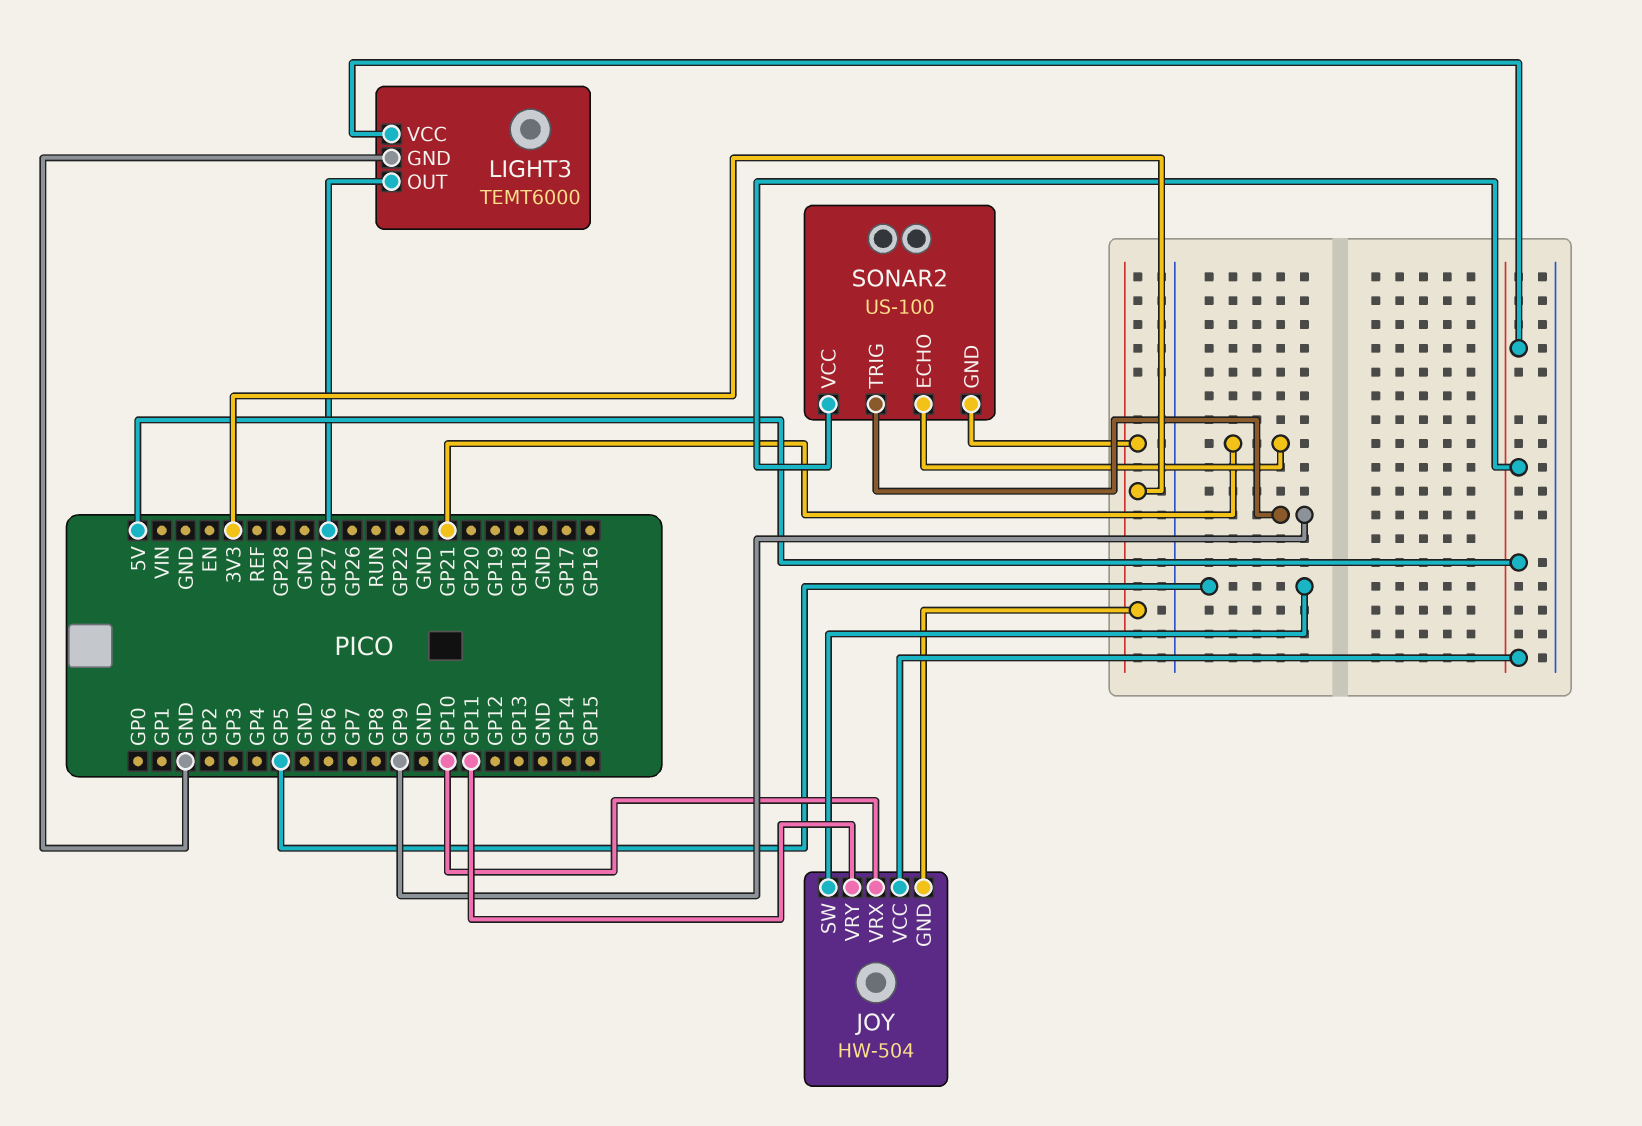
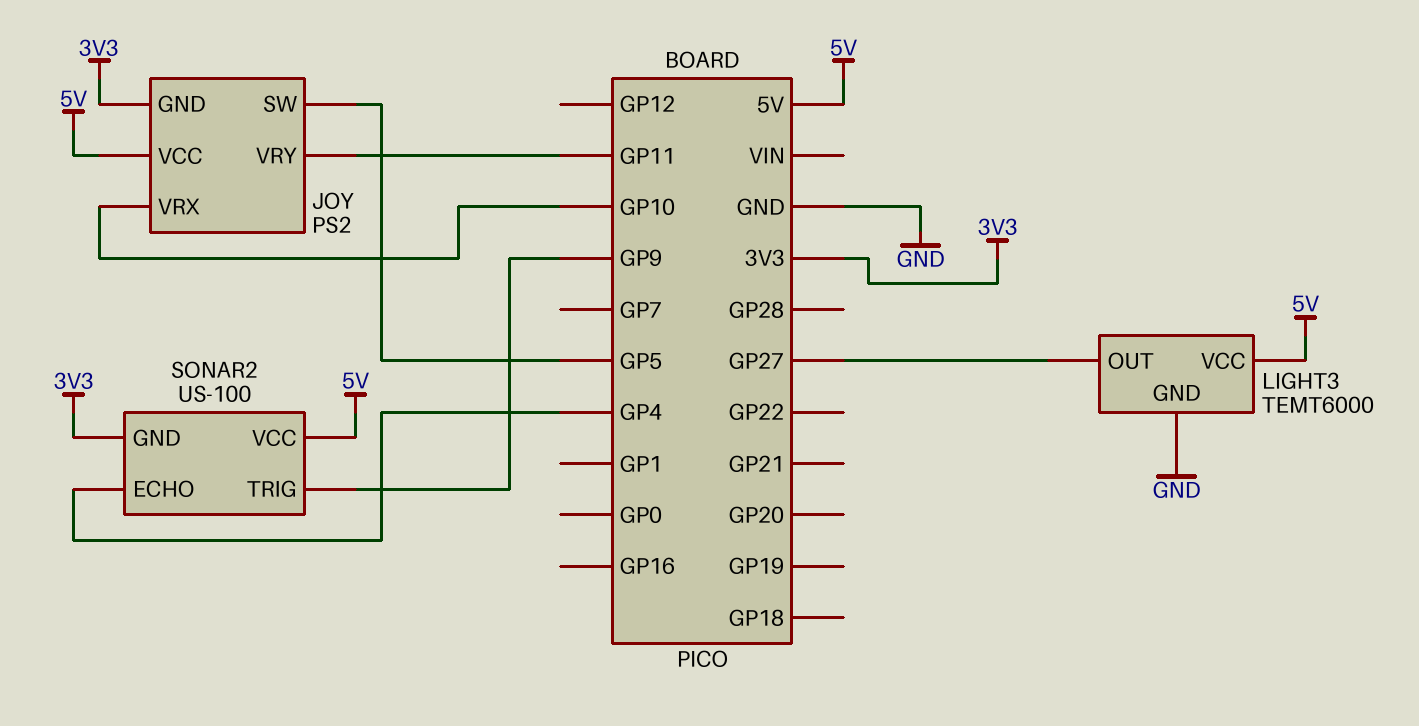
JOY: HW-504 -> PS2
SONAR2 pin ECHO: GP21 -> GP4

